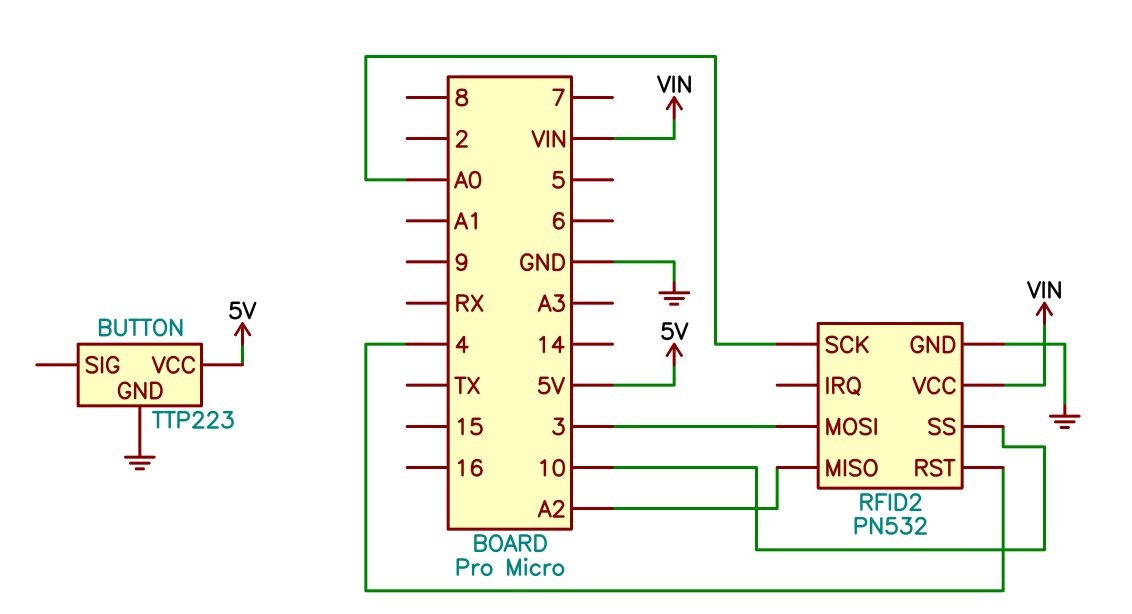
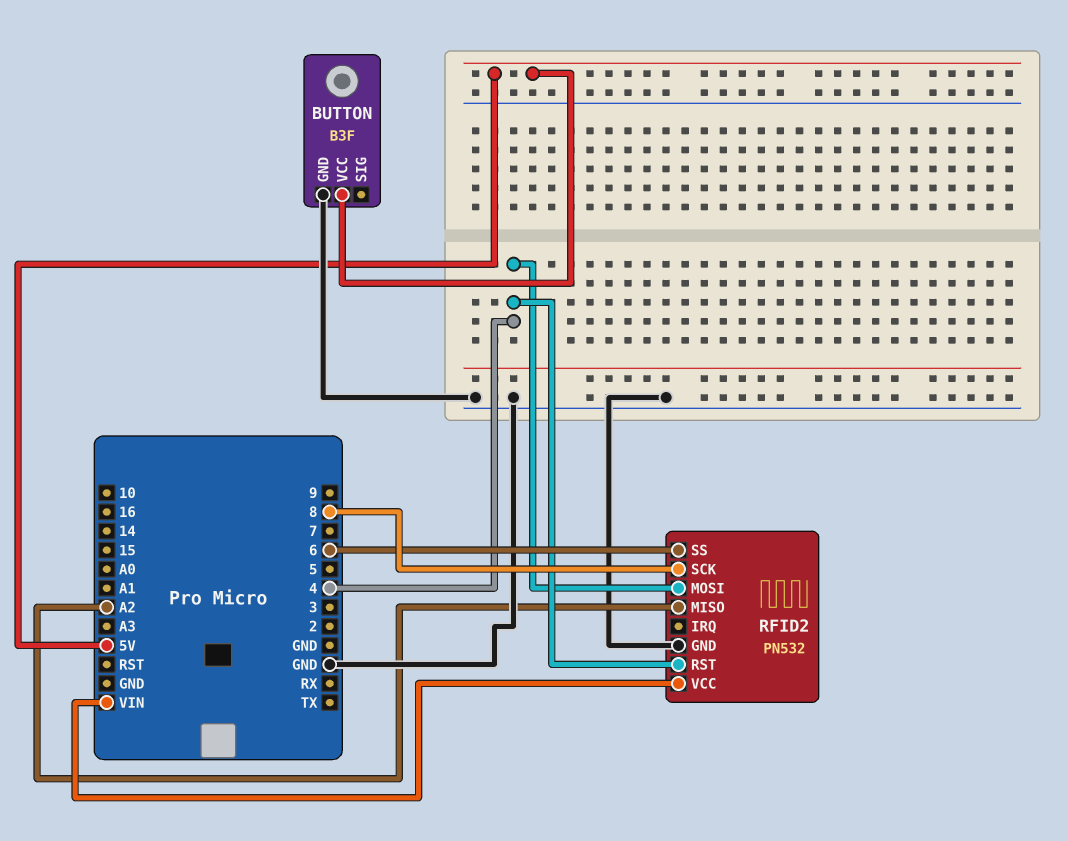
BUTTON: TTP223 -> B3F
RFID2 pin MOSI: 3 -> 4
RFID2 pin SCK: A0 -> 8
RFID2 pin SS: 10 -> 6

